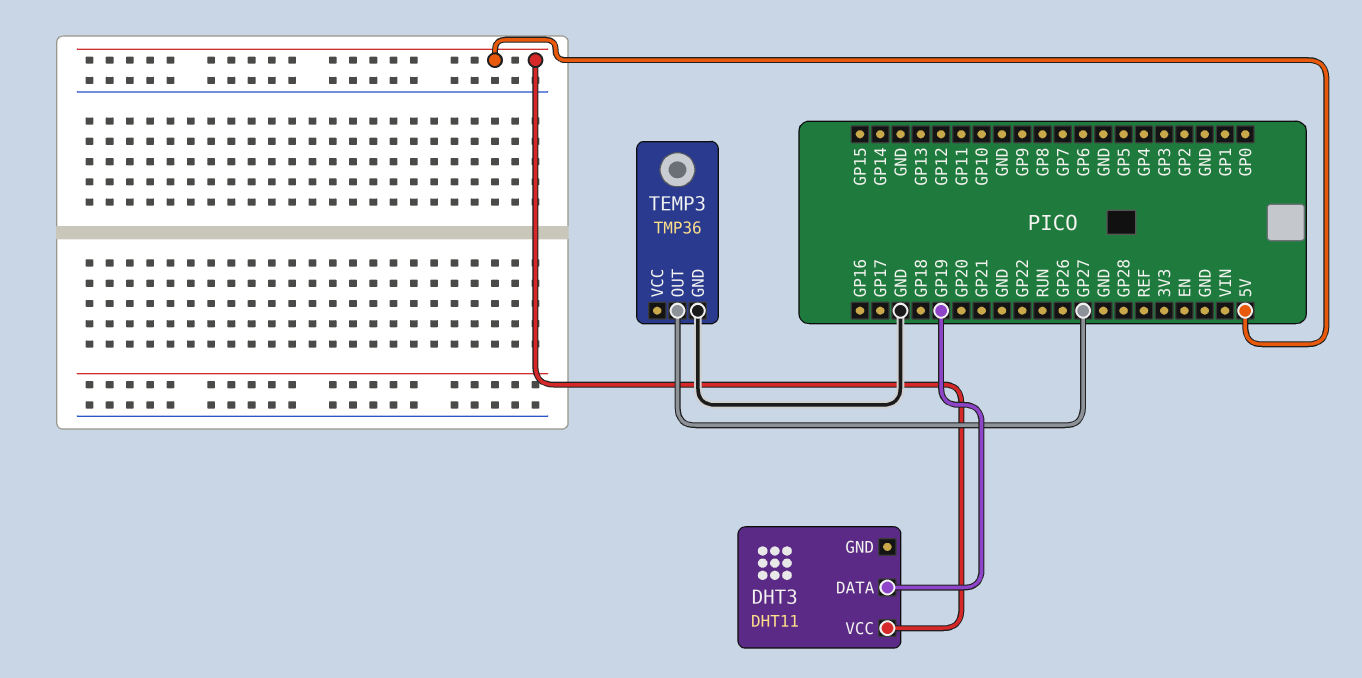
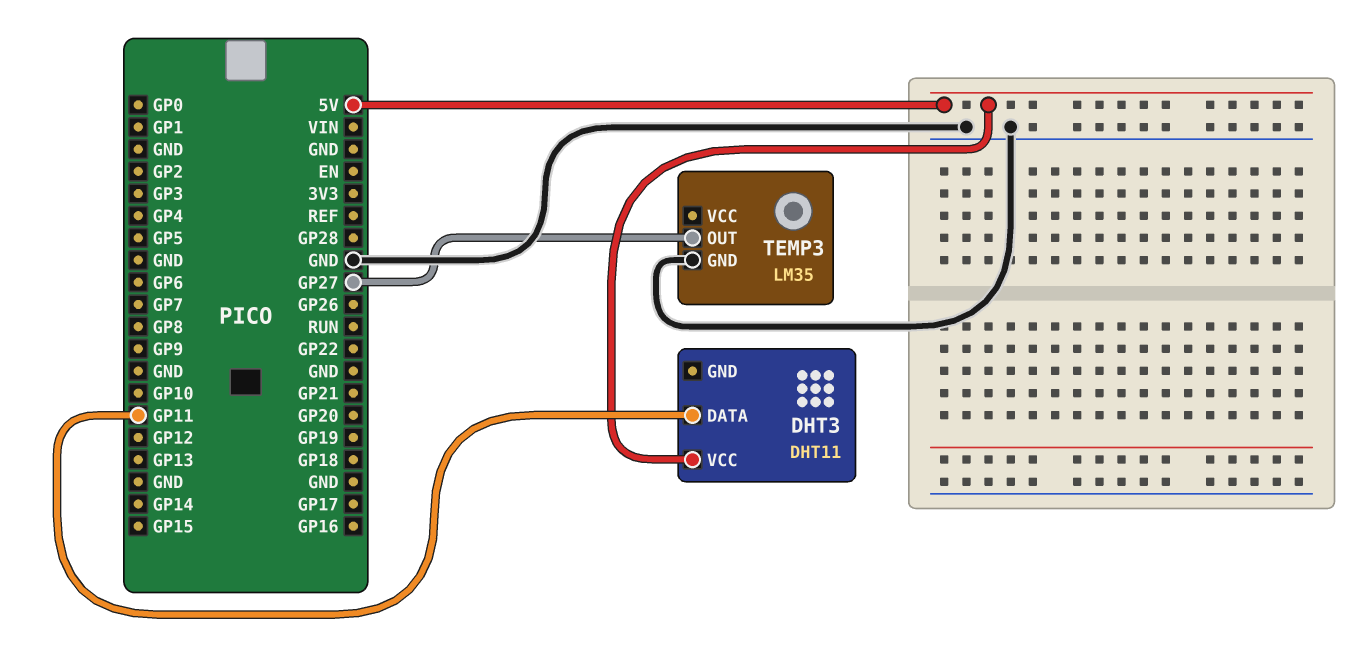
DHT3 pin DATA: GP19 -> GP11
TEMP3: TMP36 -> LM35

